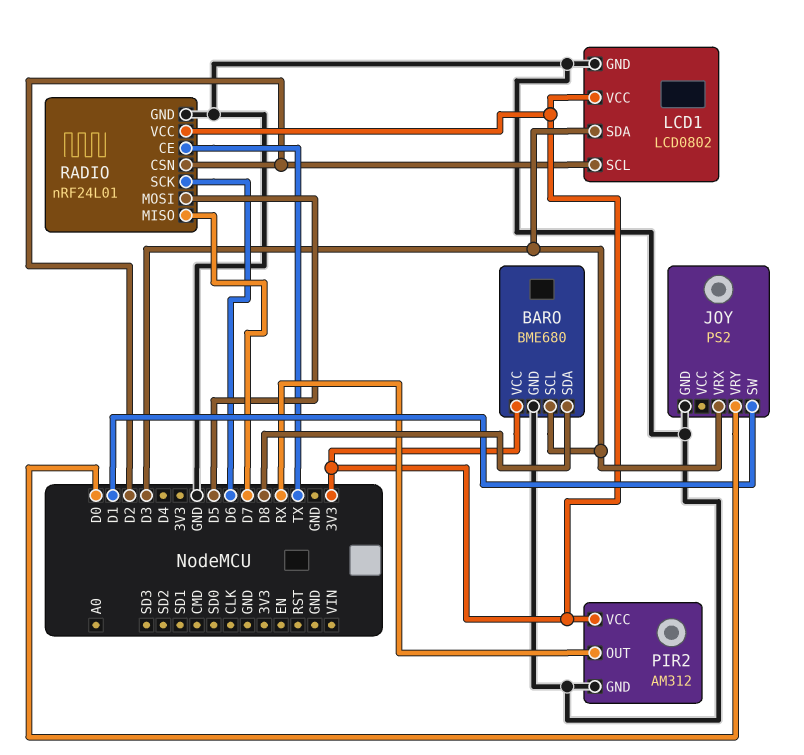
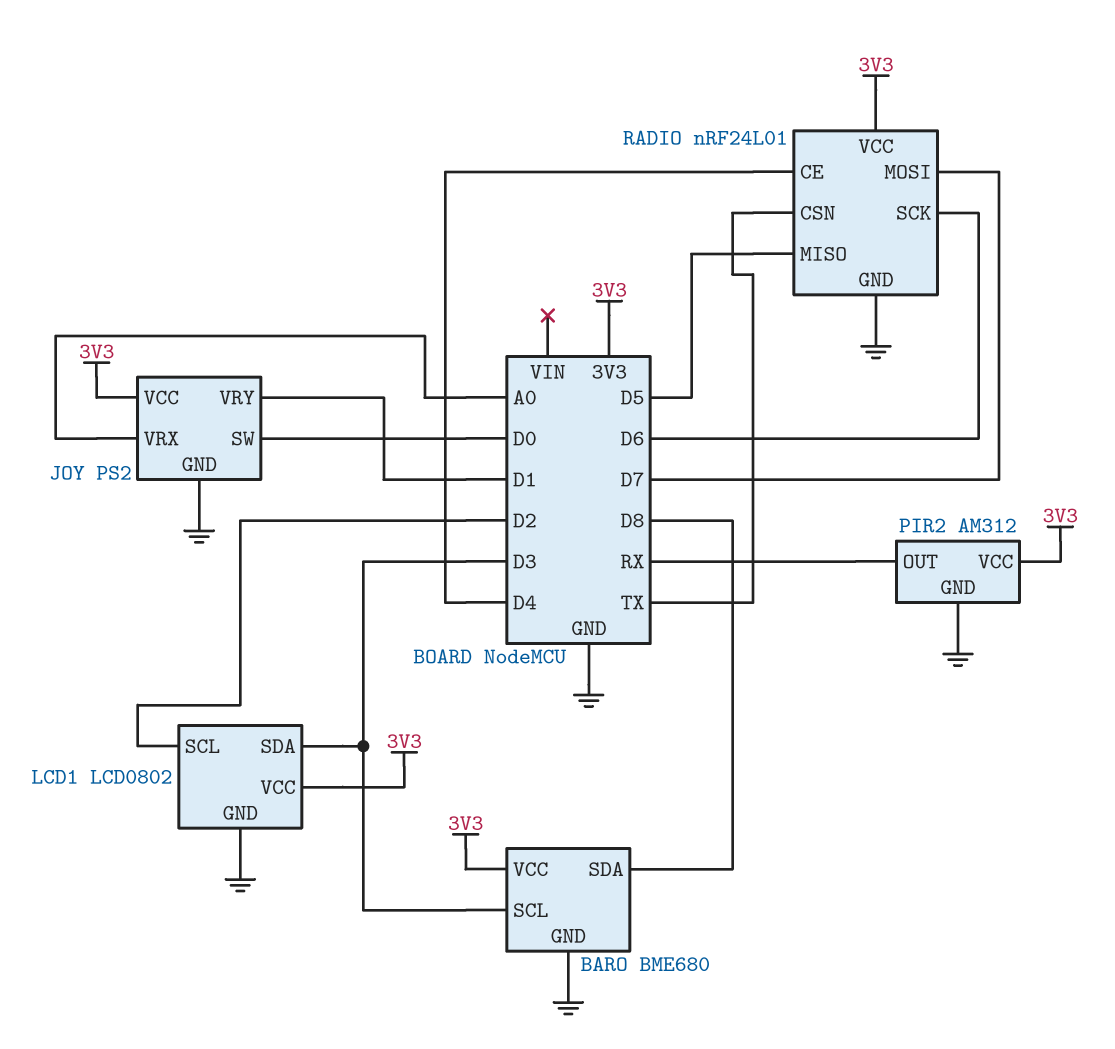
JOY pin SW: D1 -> D0
JOY pin VCC: none -> 3V3
JOY pin VRX: D3 -> A0
JOY pin VRY: D0 -> D1
RADIO pin CE: TX -> D4
RADIO pin CSN: D2 -> TX
RADIO pin MISO: D7 -> D5
RADIO pin MOSI: D5 -> D7

